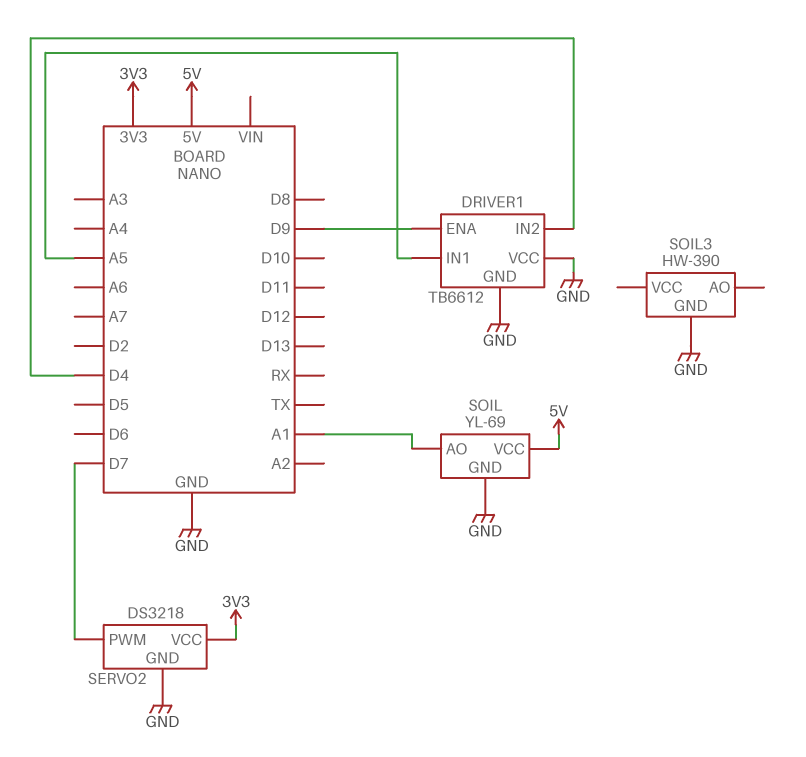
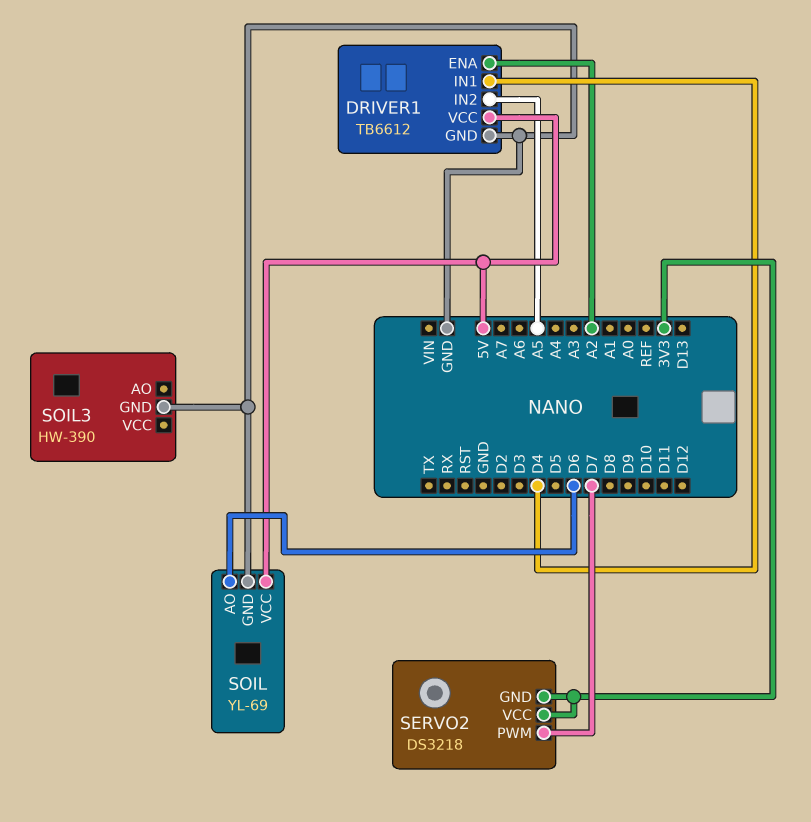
DRIVER1 pin ENA: D9 -> A2
DRIVER1 pin IN1: A5 -> D4
DRIVER1 pin IN2: D4 -> A5
DRIVER1 pin VCC: GND -> 5V
SERVO2 pin GND: GND -> 3V3
SOIL pin AO: A1 -> D6

